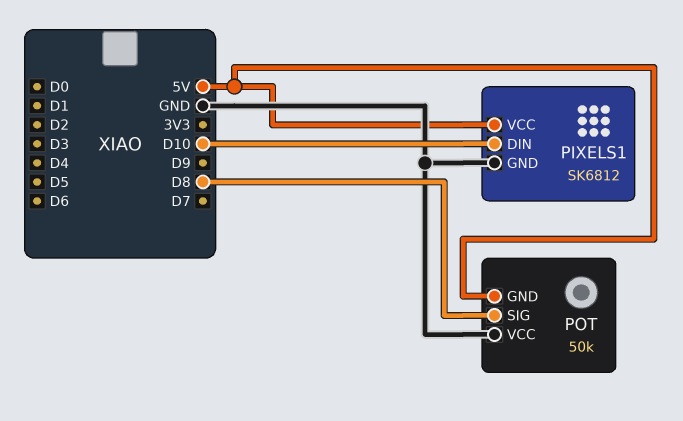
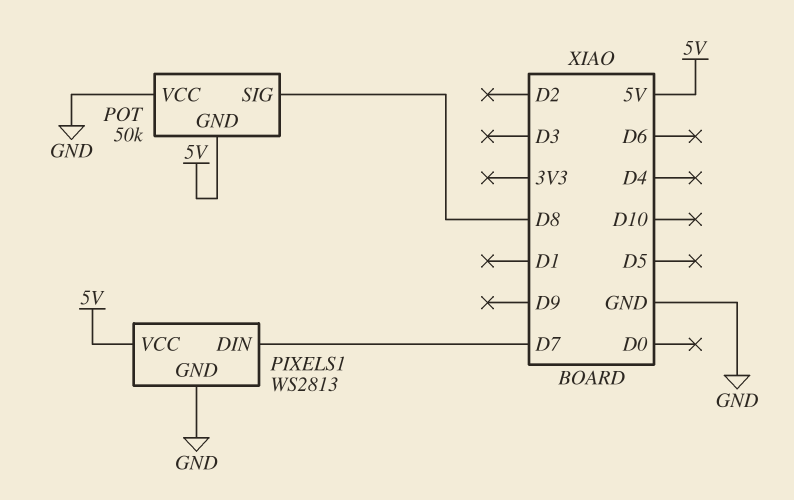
PIXELS1: SK6812 -> WS2813
PIXELS1 pin DIN: D10 -> D7

